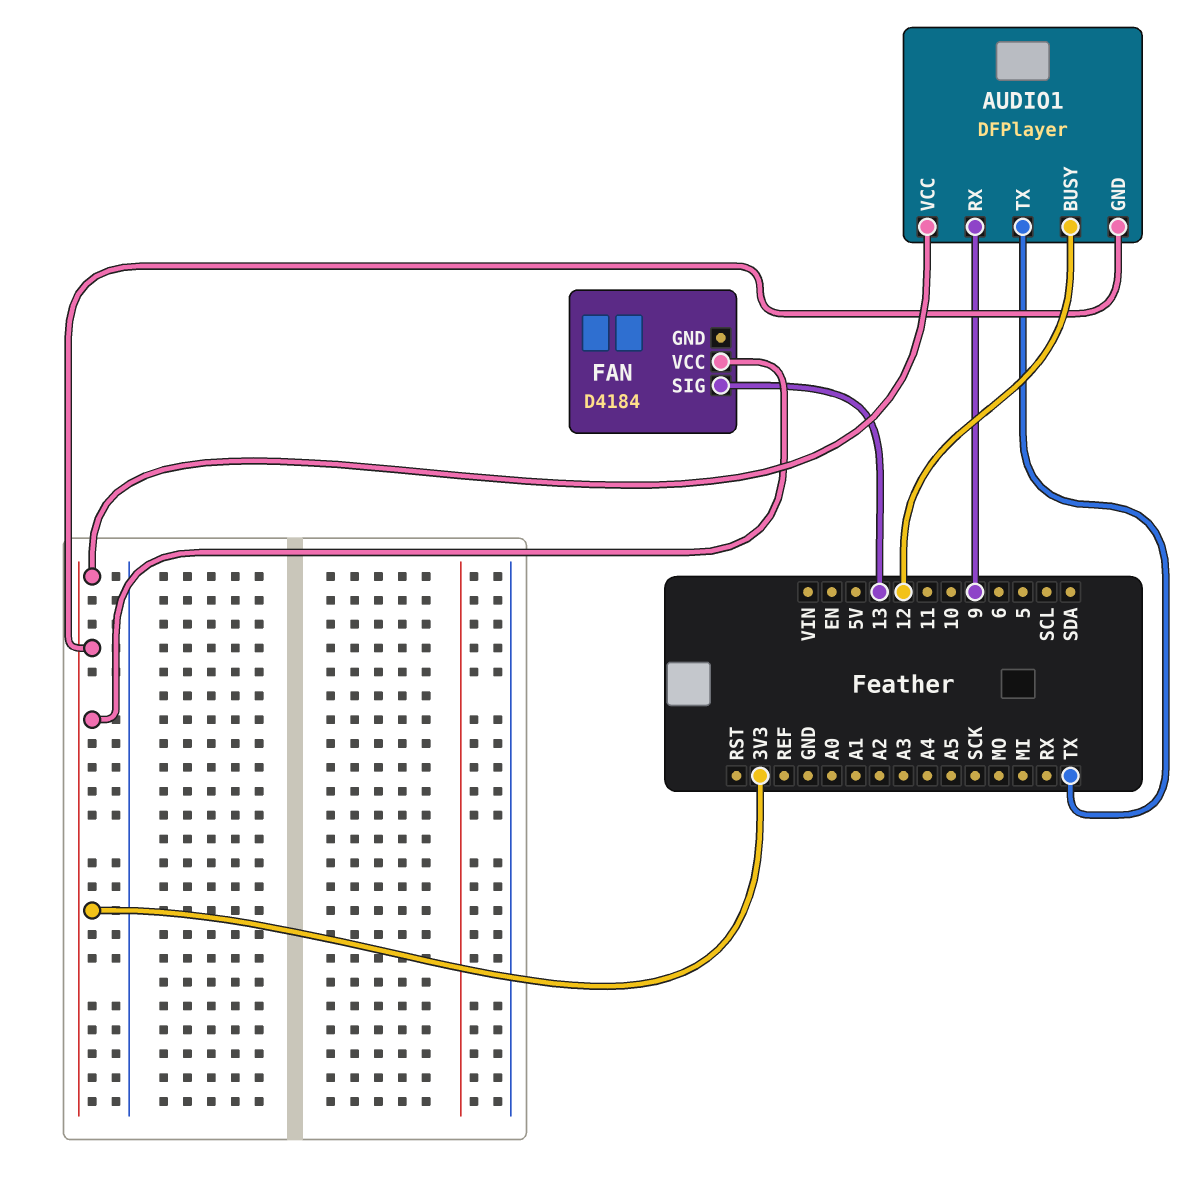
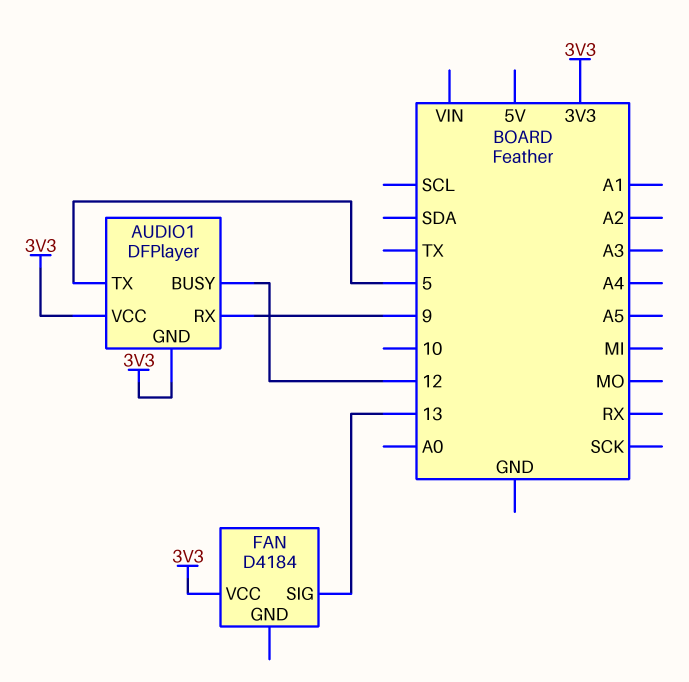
AUDIO1 pin TX: TX -> 5

